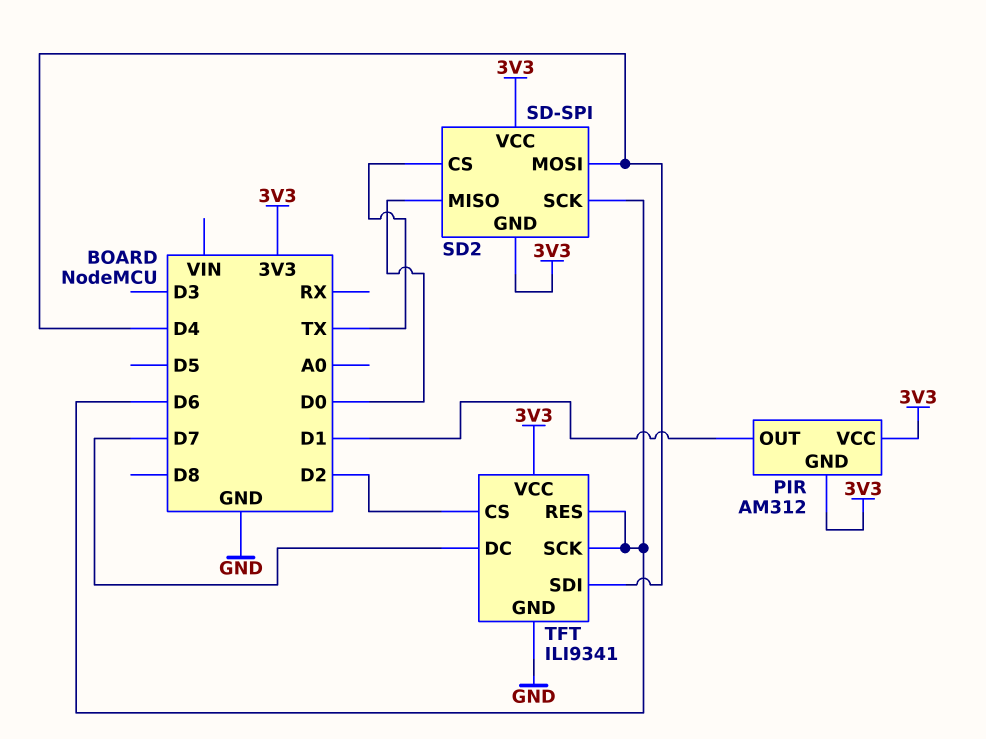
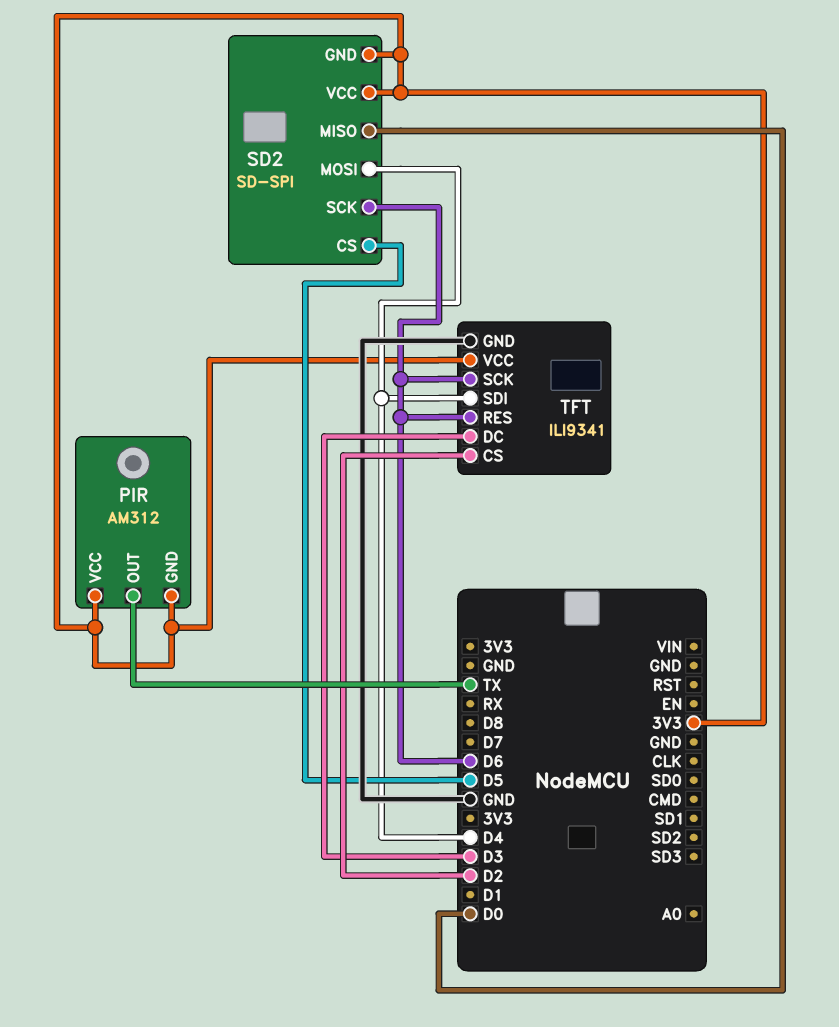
PIR pin OUT: D1 -> TX
SD2 pin CS: TX -> D5
TFT pin DC: D7 -> D3

